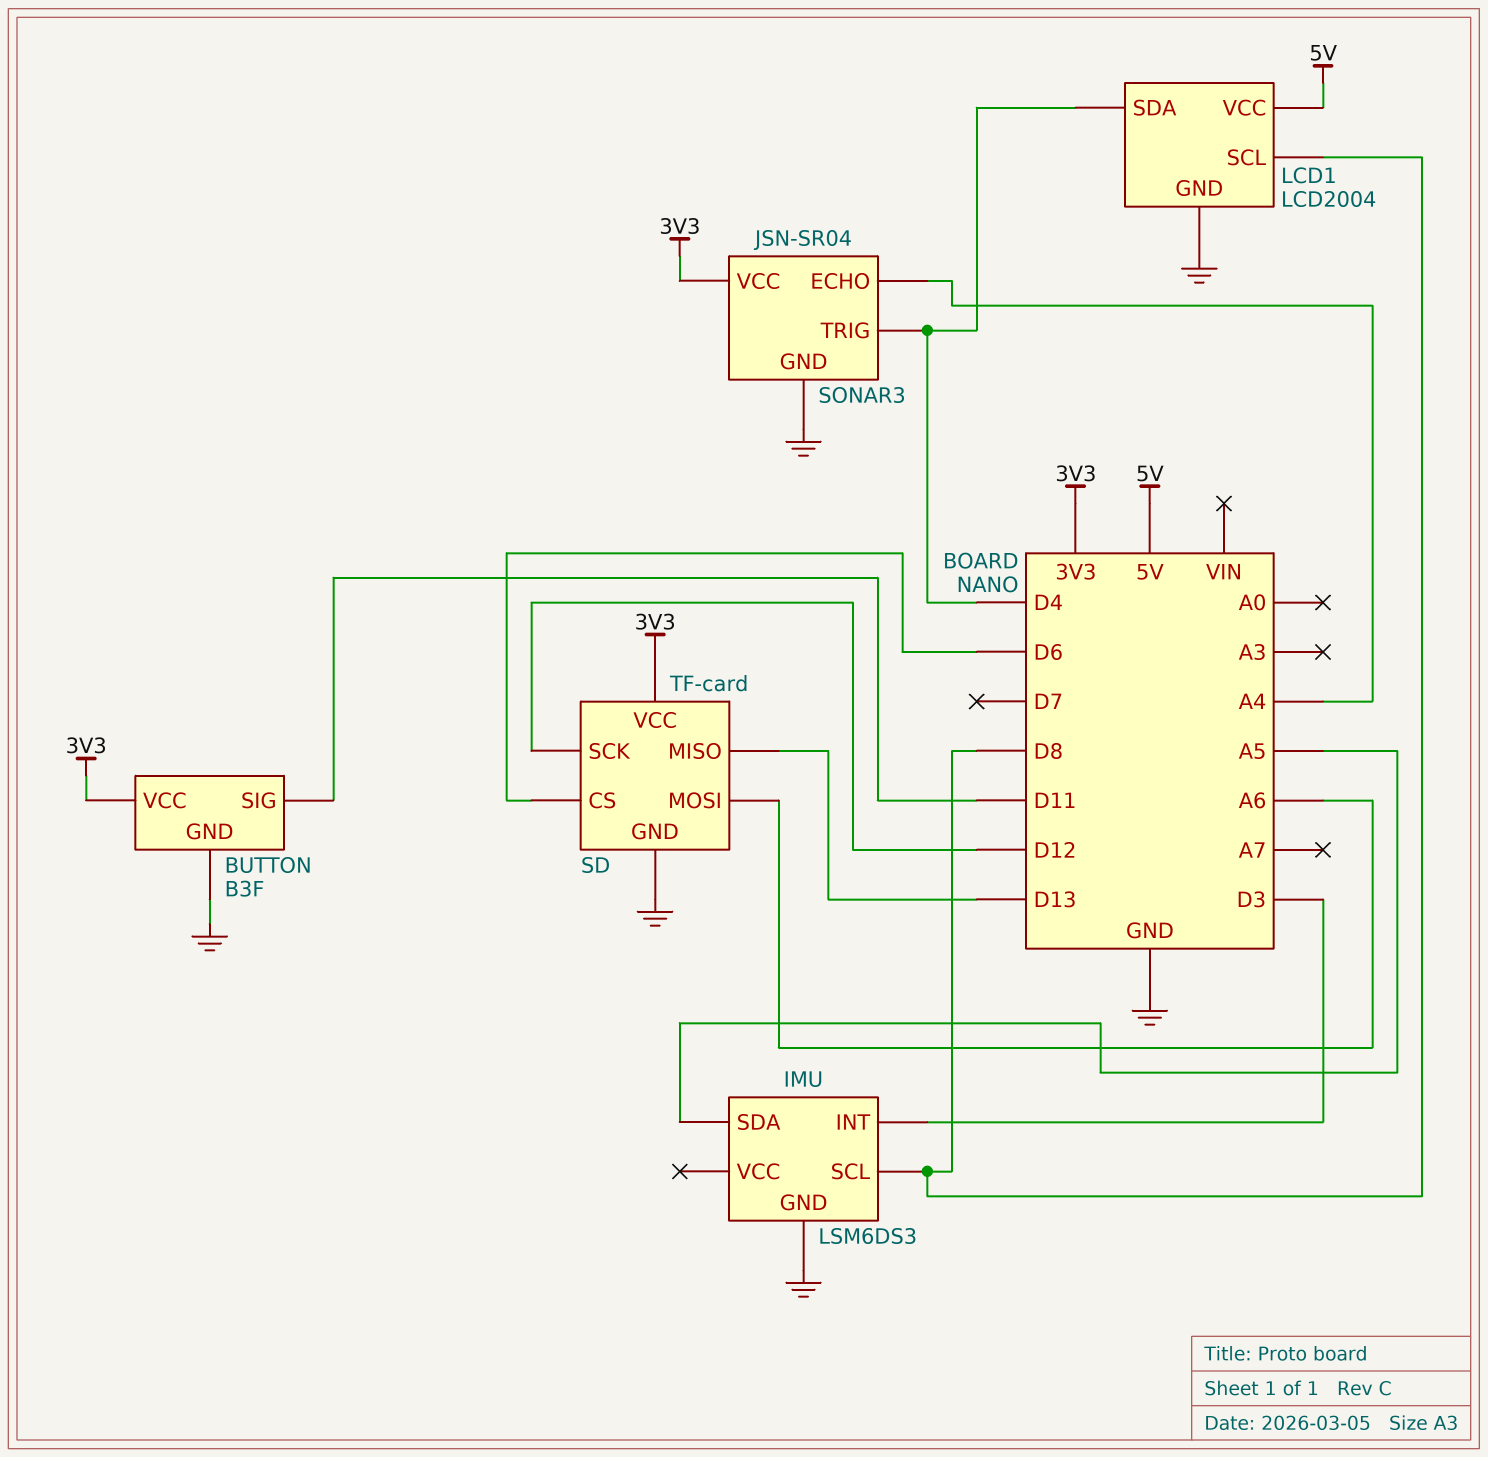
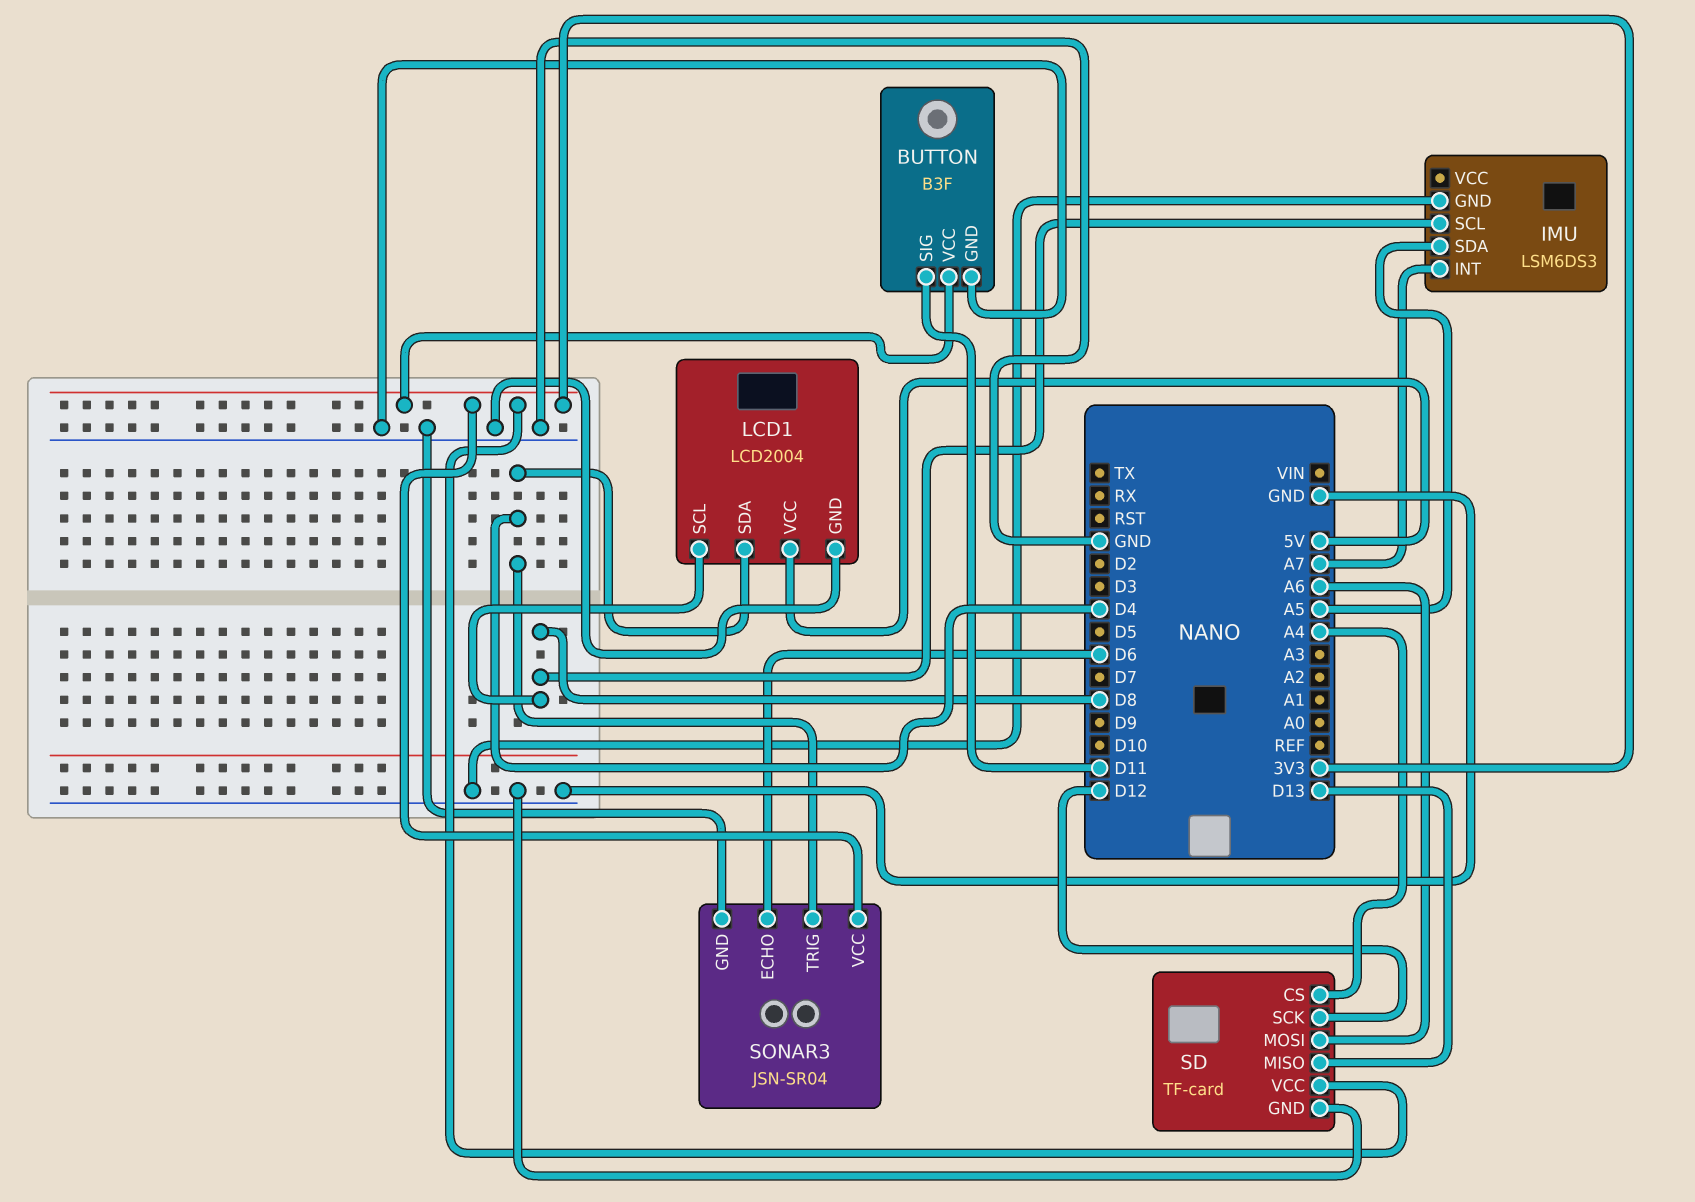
IMU pin INT: D3 -> A7
SD pin CS: D6 -> A4
SONAR3 pin ECHO: A4 -> D6

